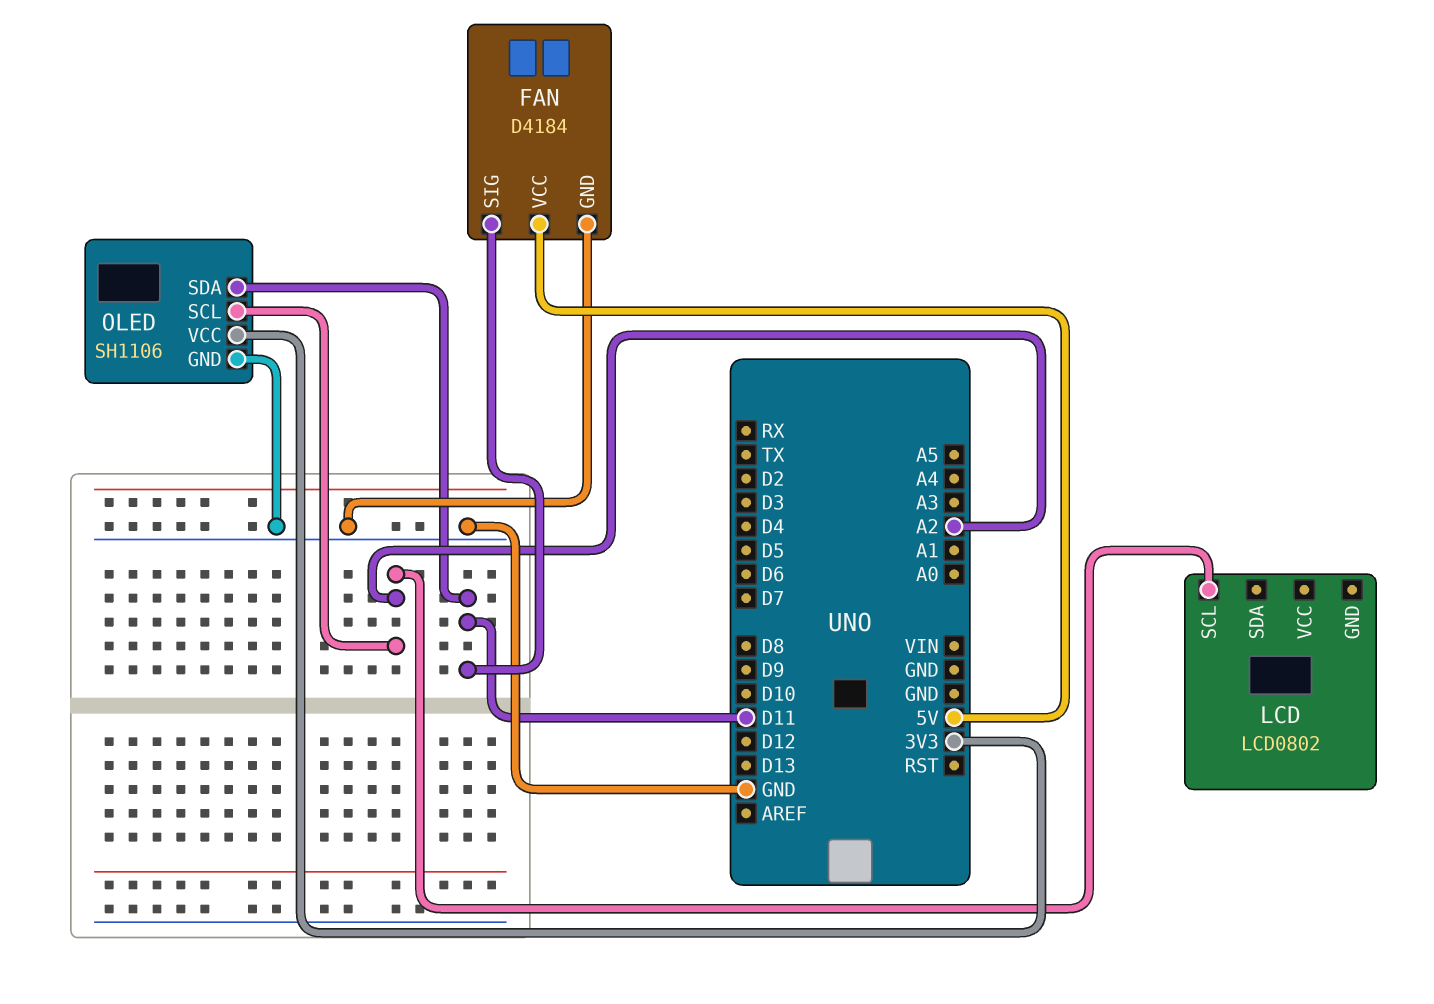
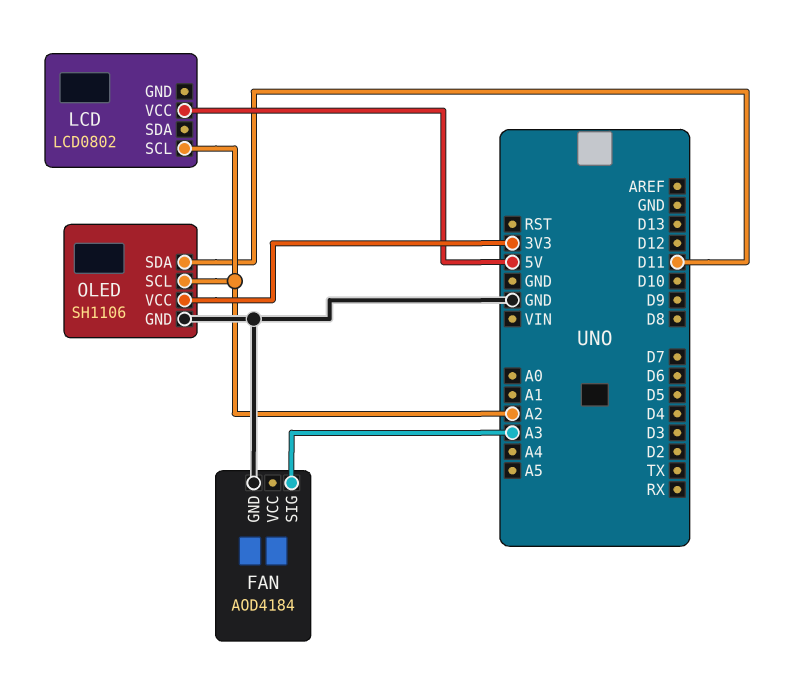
FAN: D4184 -> AOD4184
FAN pin SIG: D11 -> A3
FAN pin VCC: 5V -> none
LCD pin VCC: none -> 5V

